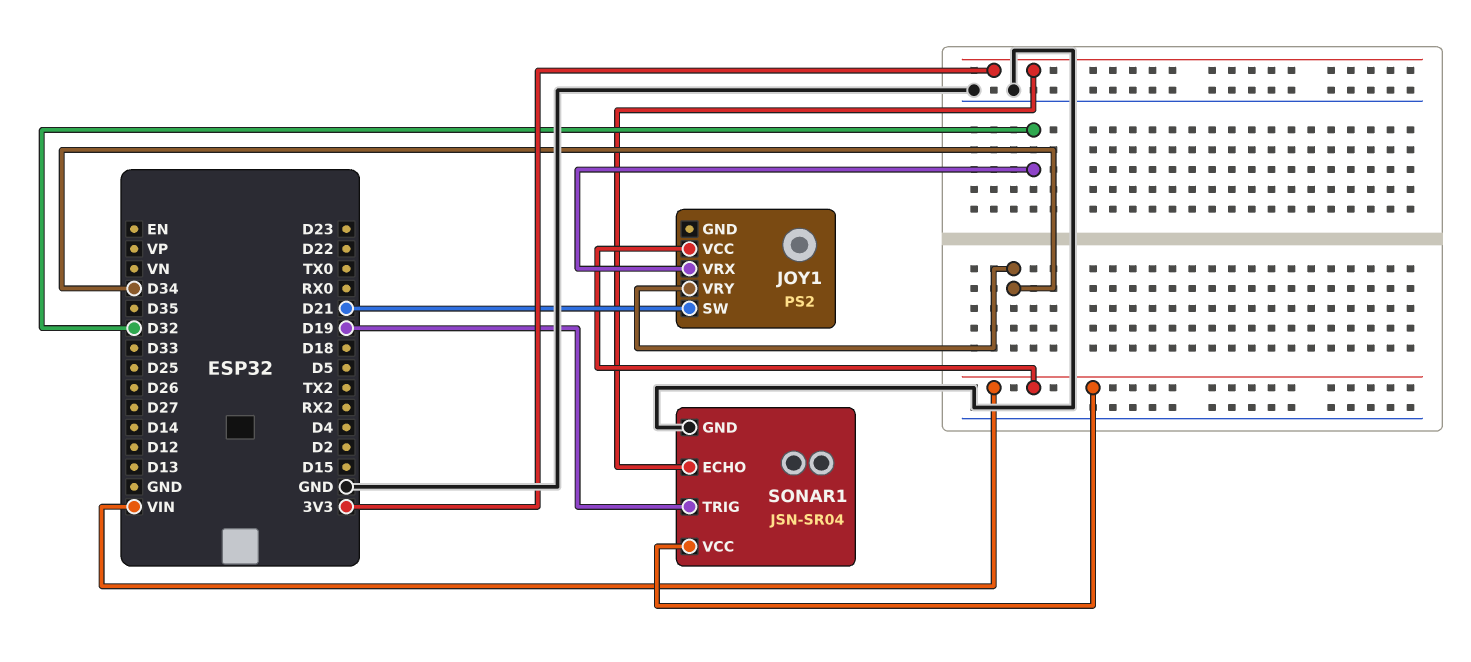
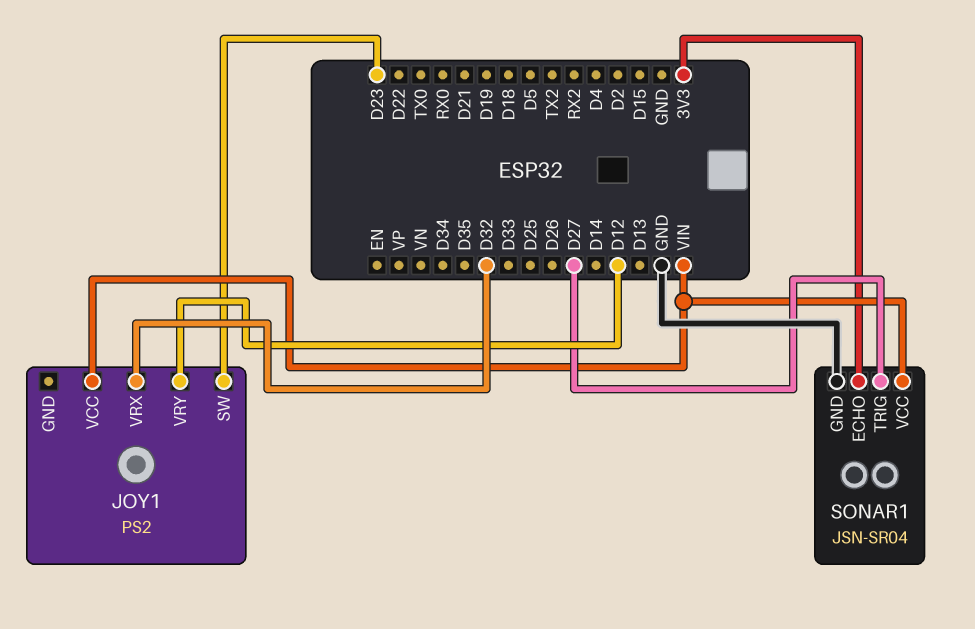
JOY1 pin SW: D21 -> D23
JOY1 pin VRY: D34 -> D12
SONAR1 pin TRIG: D19 -> D27

